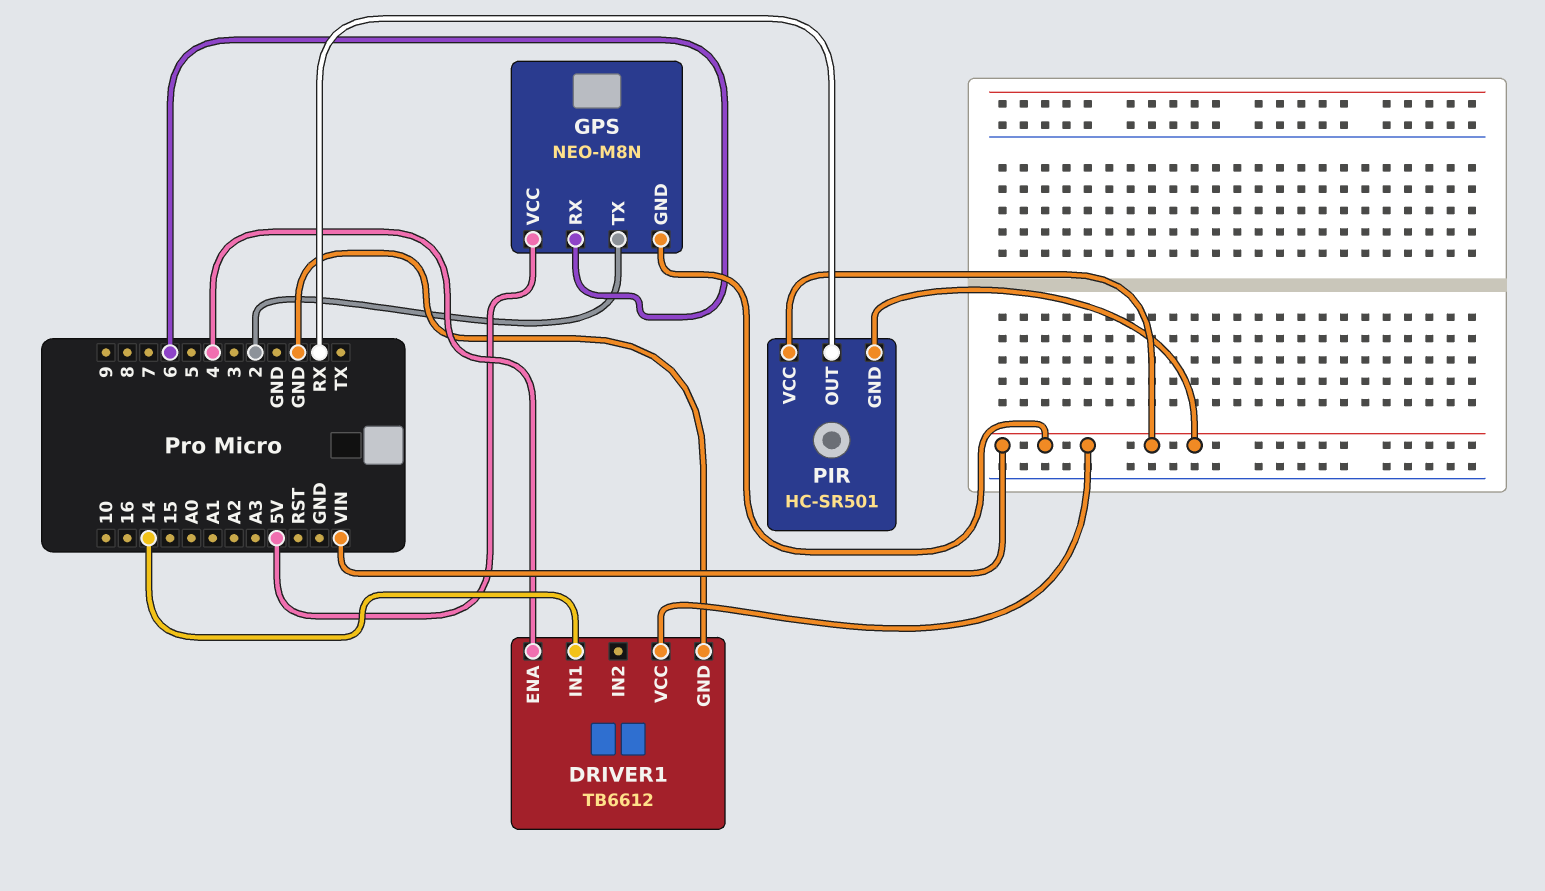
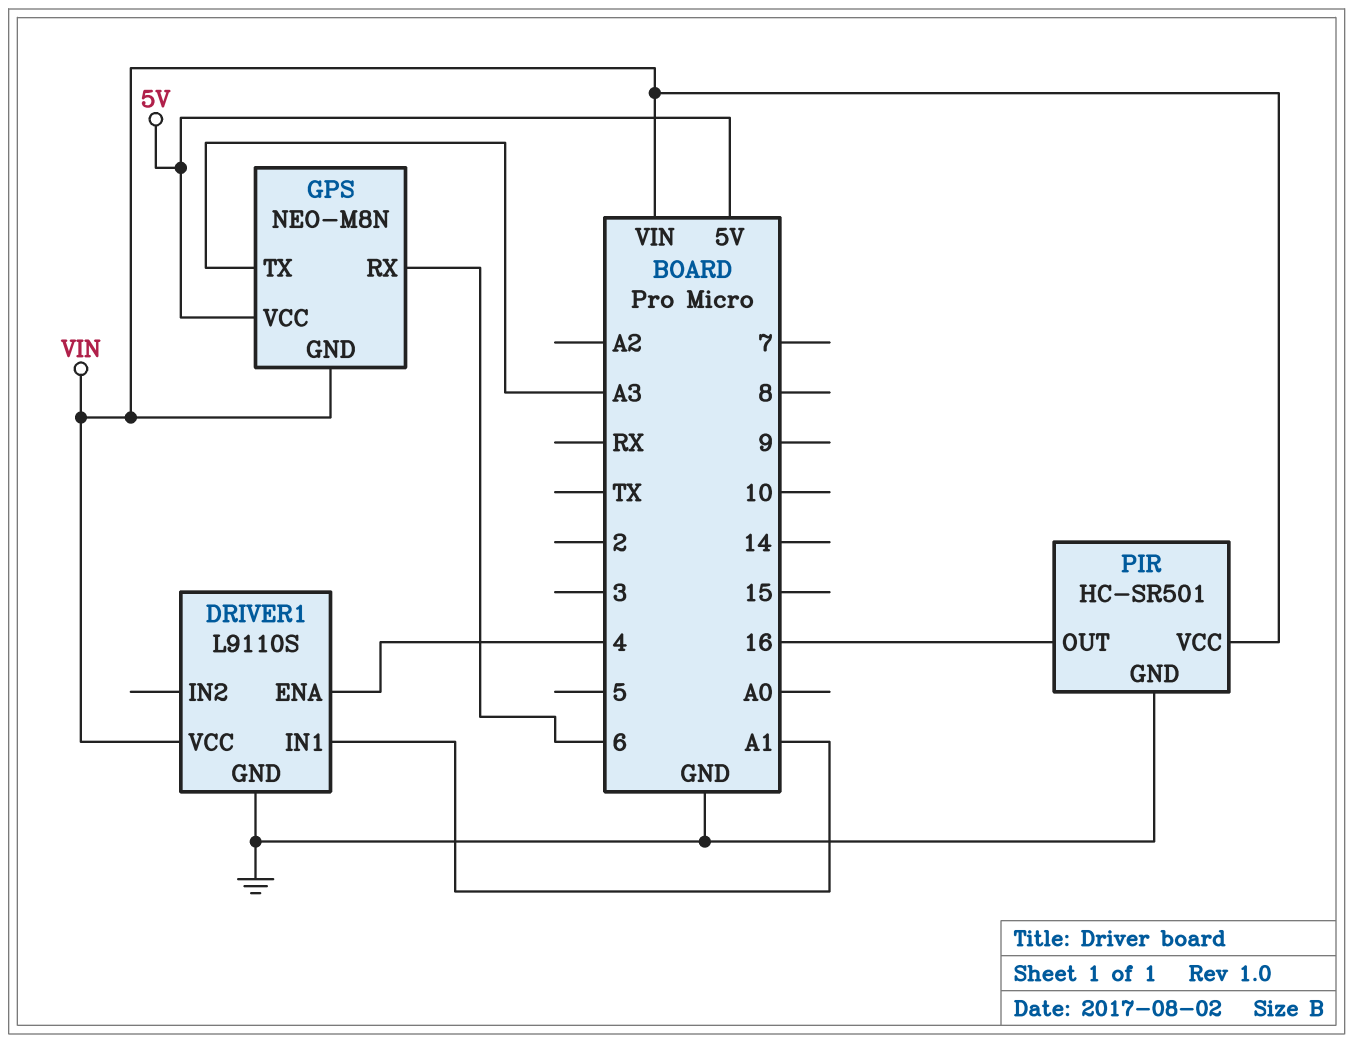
DRIVER1: TB6612 -> L9110S
DRIVER1 pin IN1: 14 -> A1
GPS pin TX: 2 -> A3
PIR pin GND: VIN -> GND
PIR pin OUT: RX -> 16

